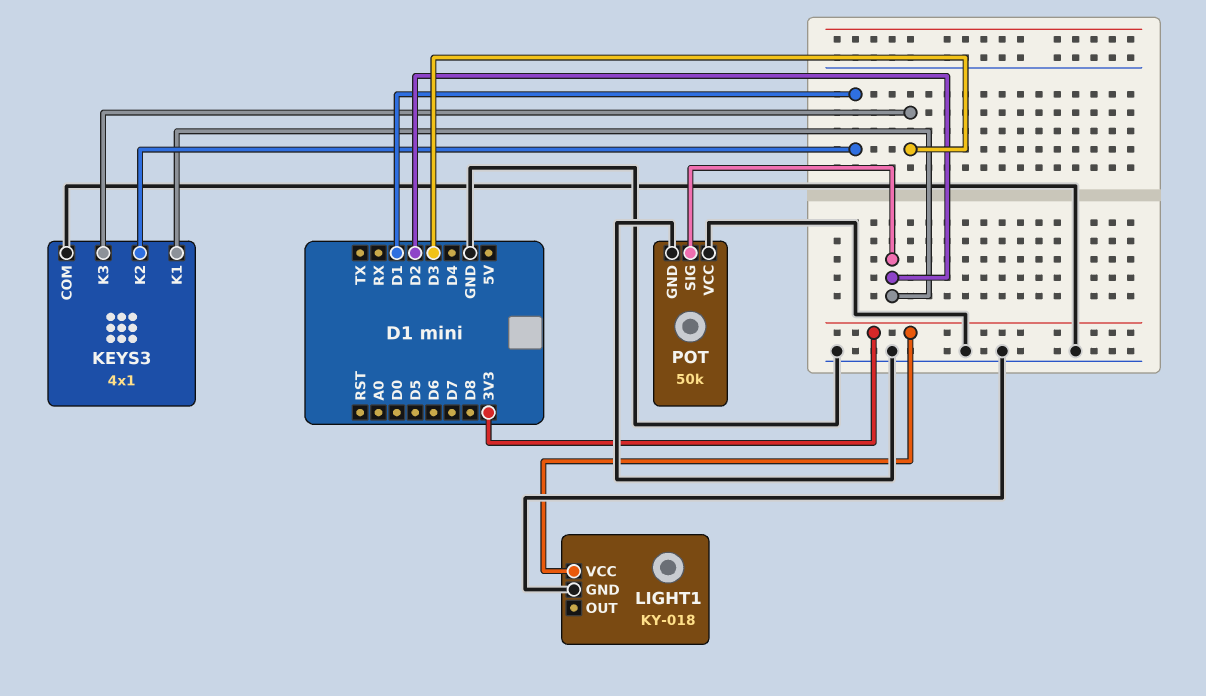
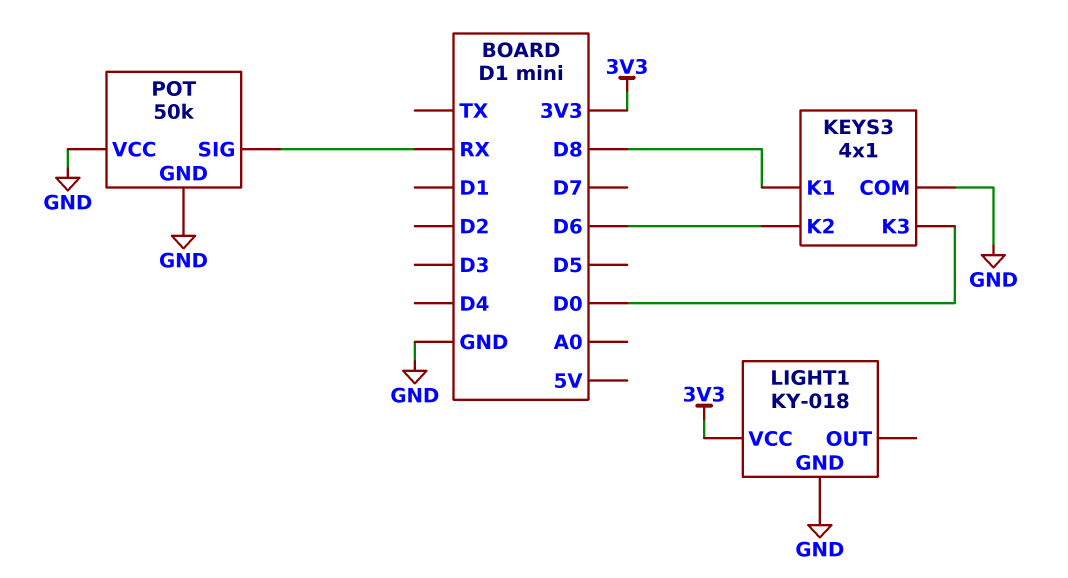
KEYS3 pin K1: D2 -> D8
KEYS3 pin K2: D1 -> D6
KEYS3 pin K3: D3 -> D0
POT pin SIG: D2 -> RX

